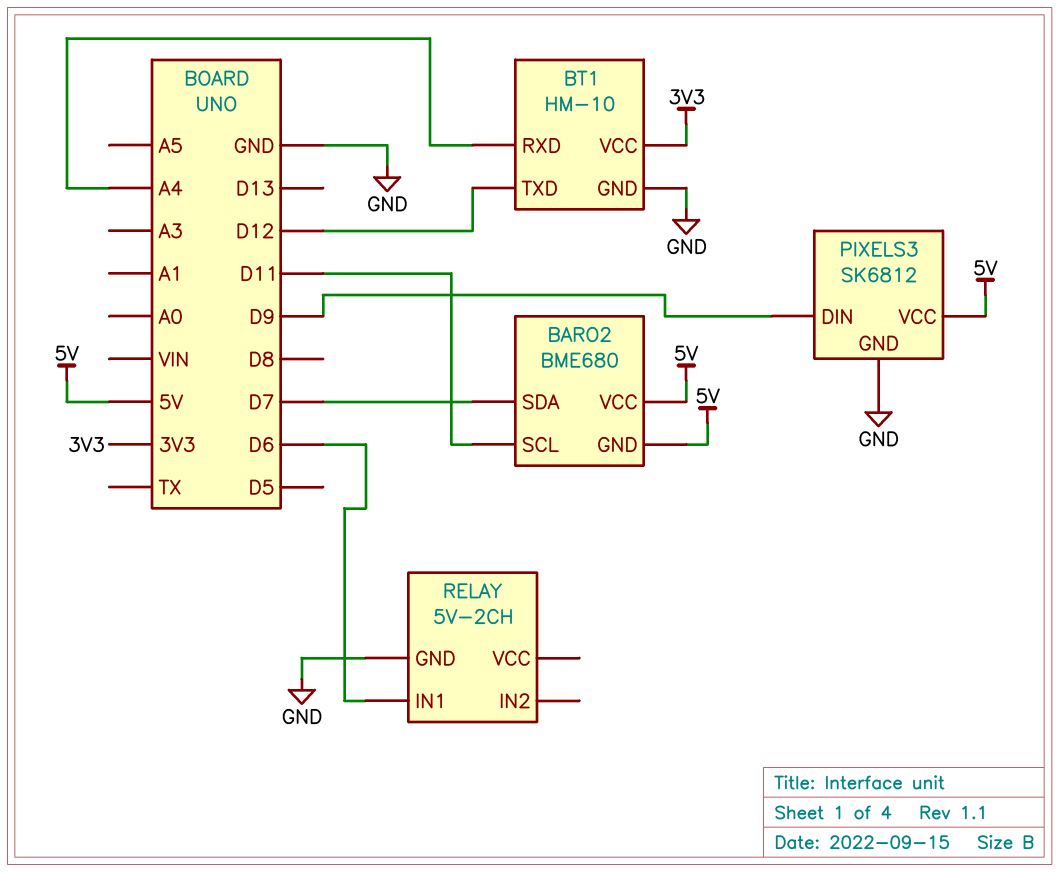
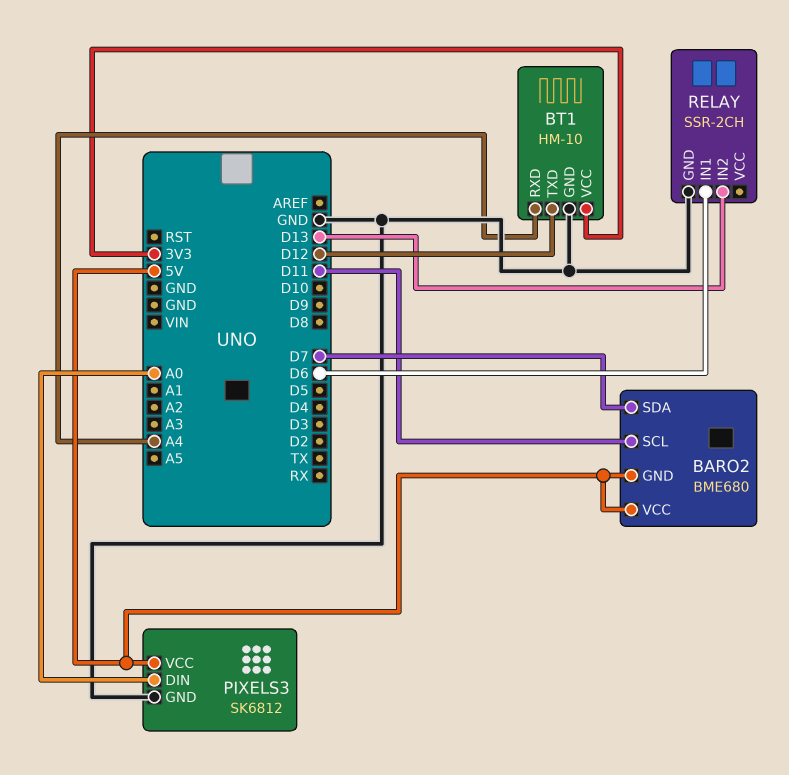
PIXELS3 pin DIN: D9 -> A0
RELAY: 5V-2CH -> SSR-2CH
RELAY pin IN2: none -> D13

